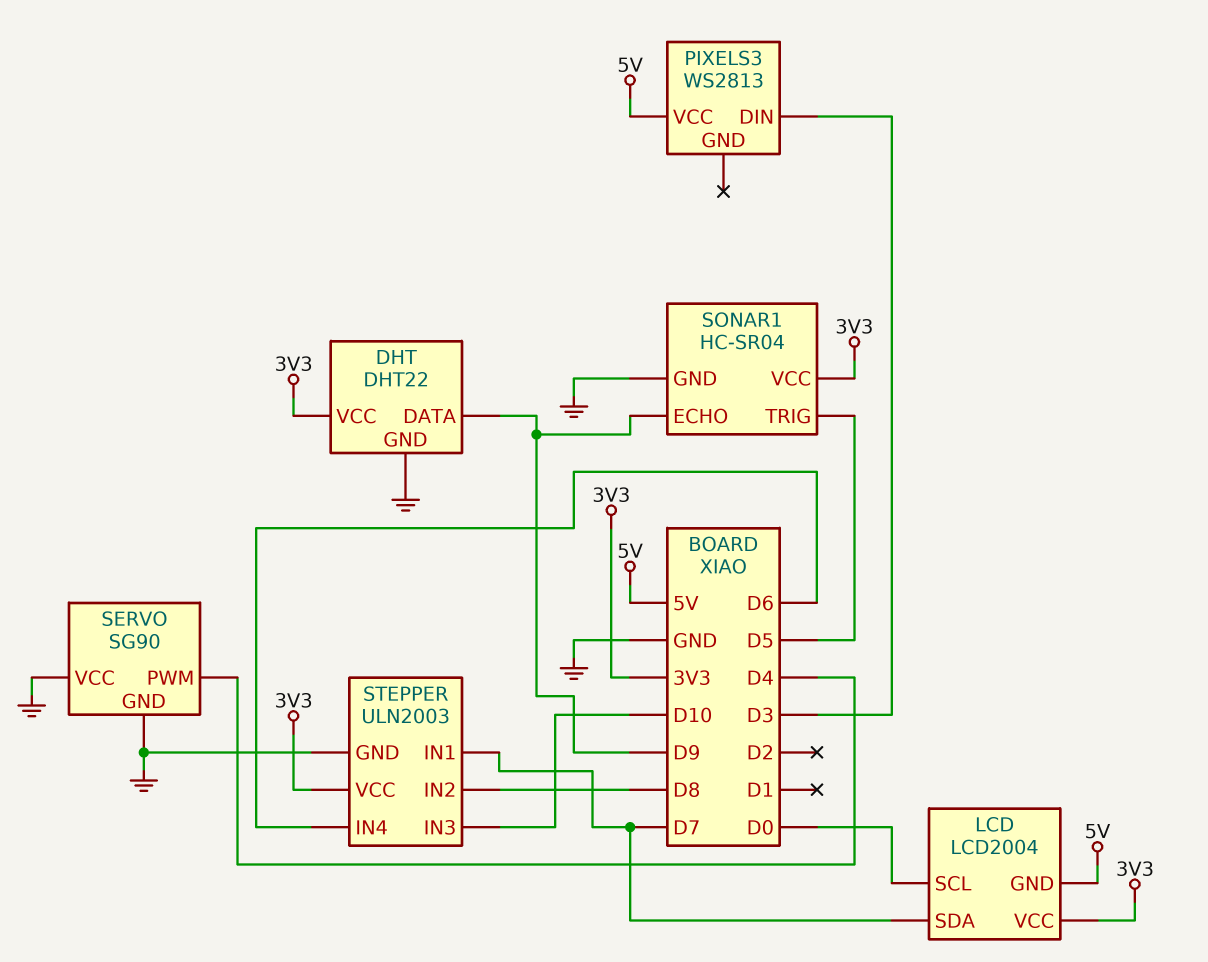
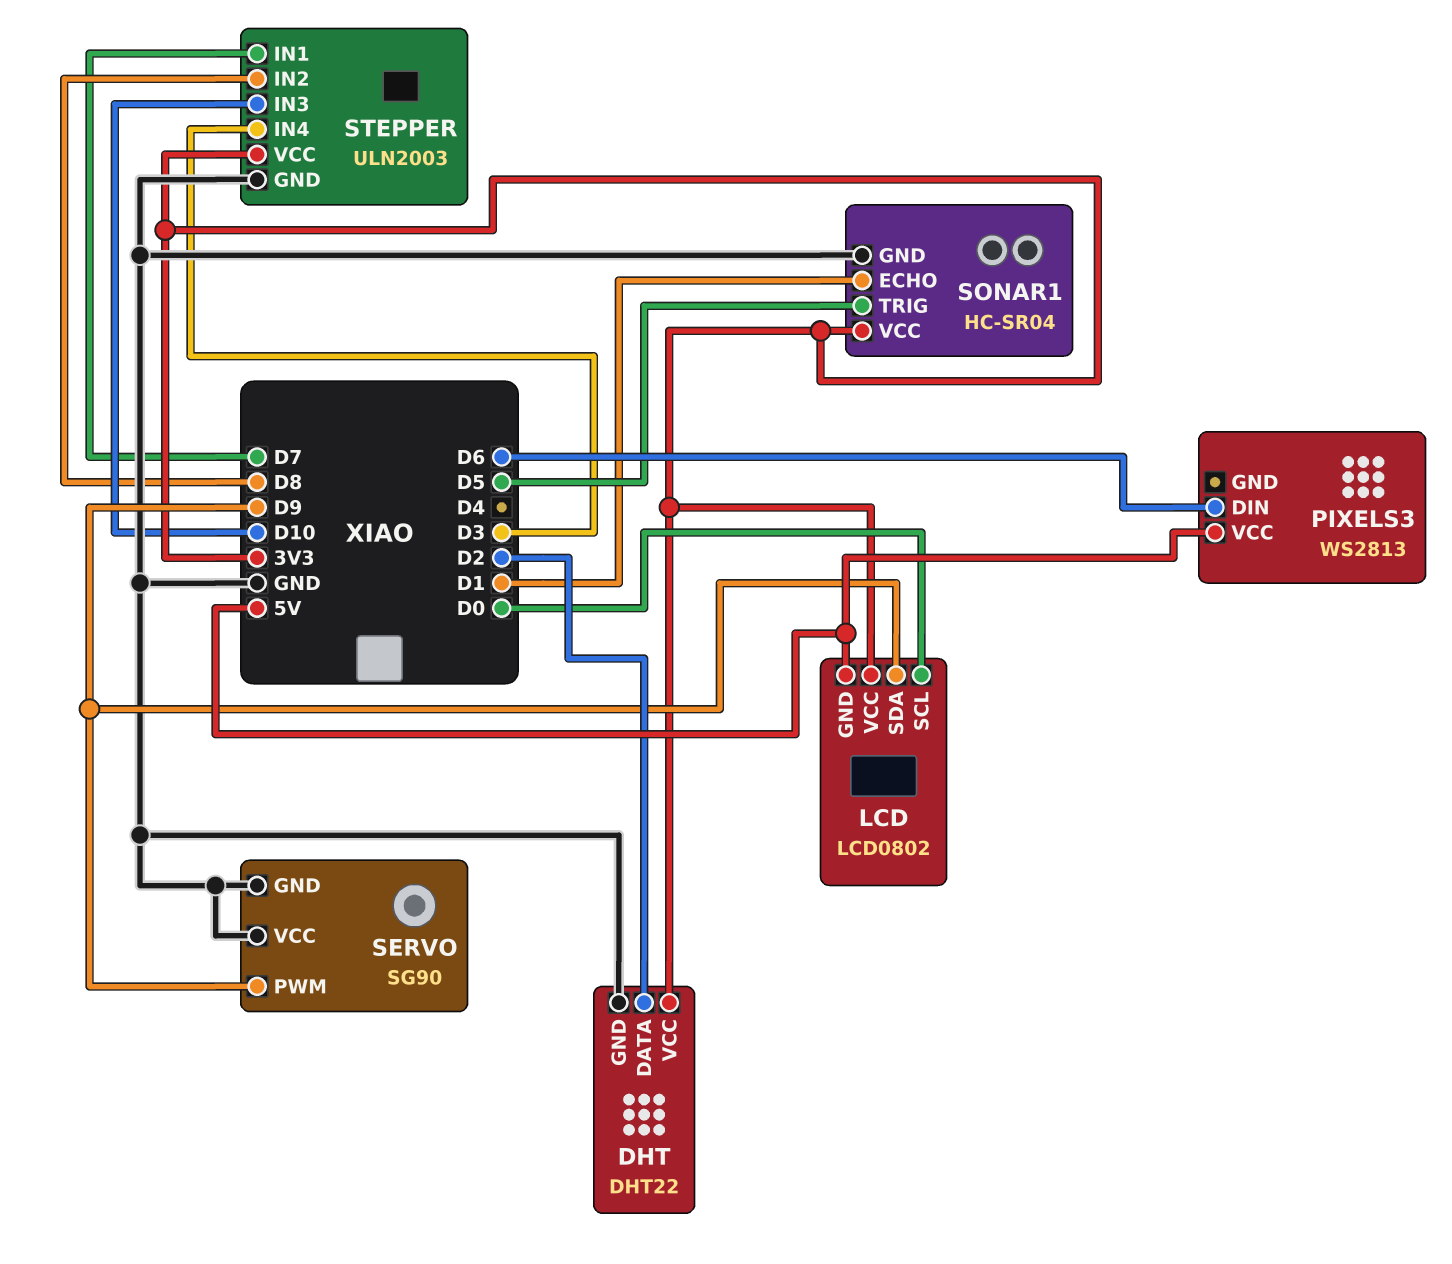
DHT pin DATA: D9 -> D2
LCD: LCD2004 -> LCD0802
LCD pin SDA: D7 -> D9
PIXELS3 pin DIN: D3 -> D6
SERVO pin PWM: D4 -> D9
SONAR1 pin ECHO: D9 -> D1
STEPPER pin IN4: D6 -> D3

